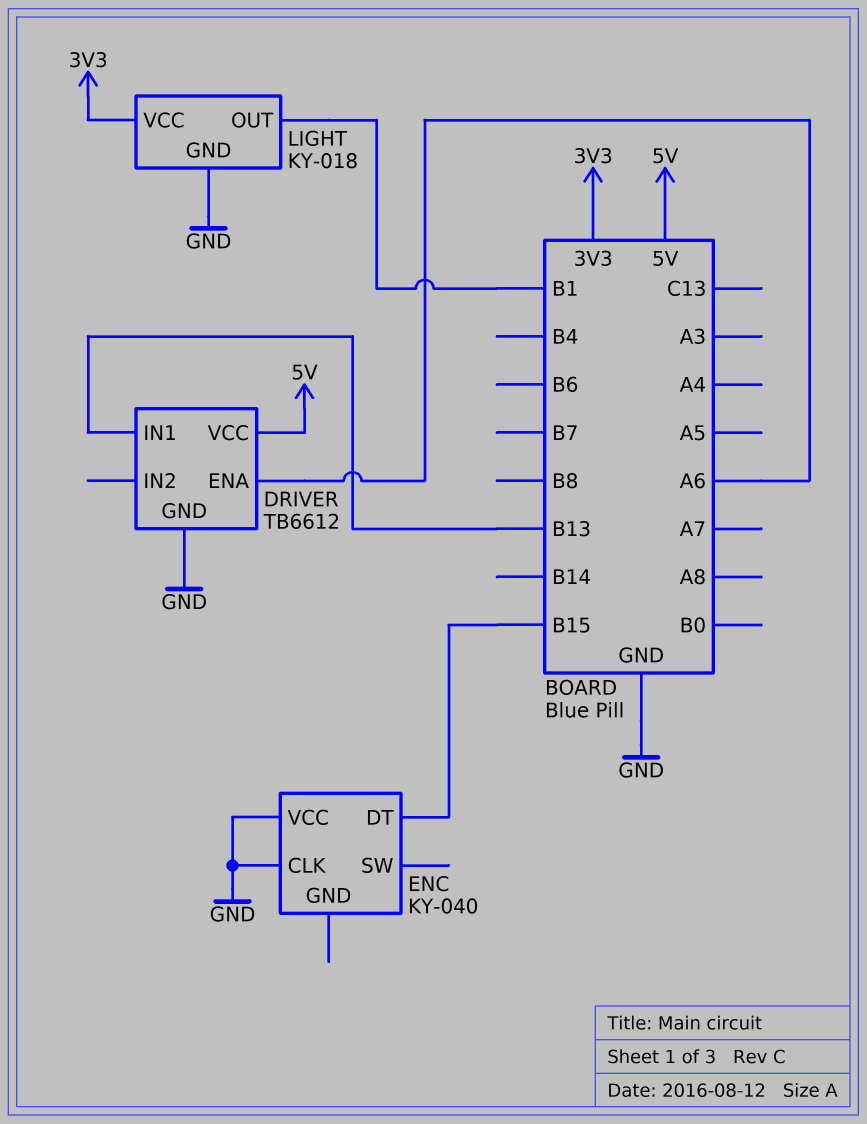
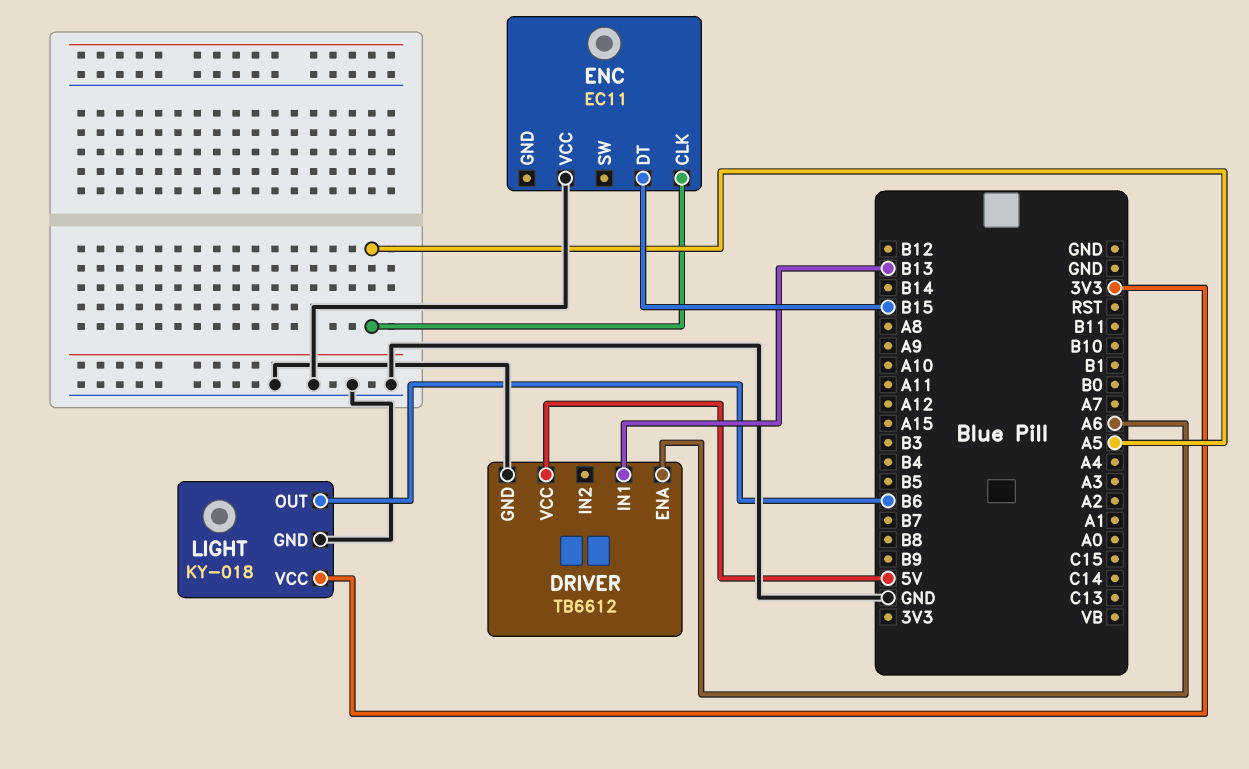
ENC: KY-040 -> EC11
ENC pin CLK: GND -> A5
LIGHT pin OUT: B1 -> B6

